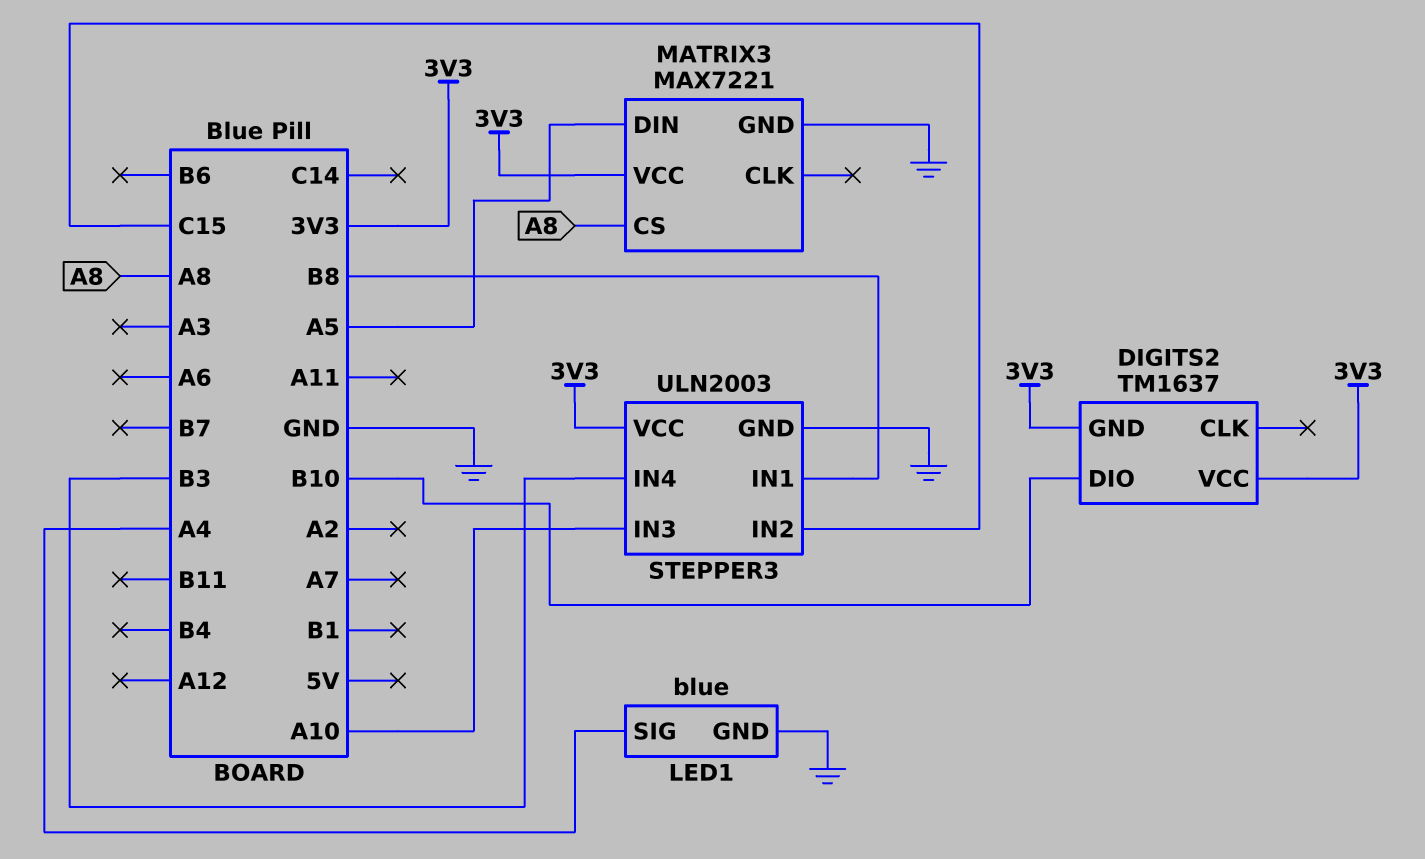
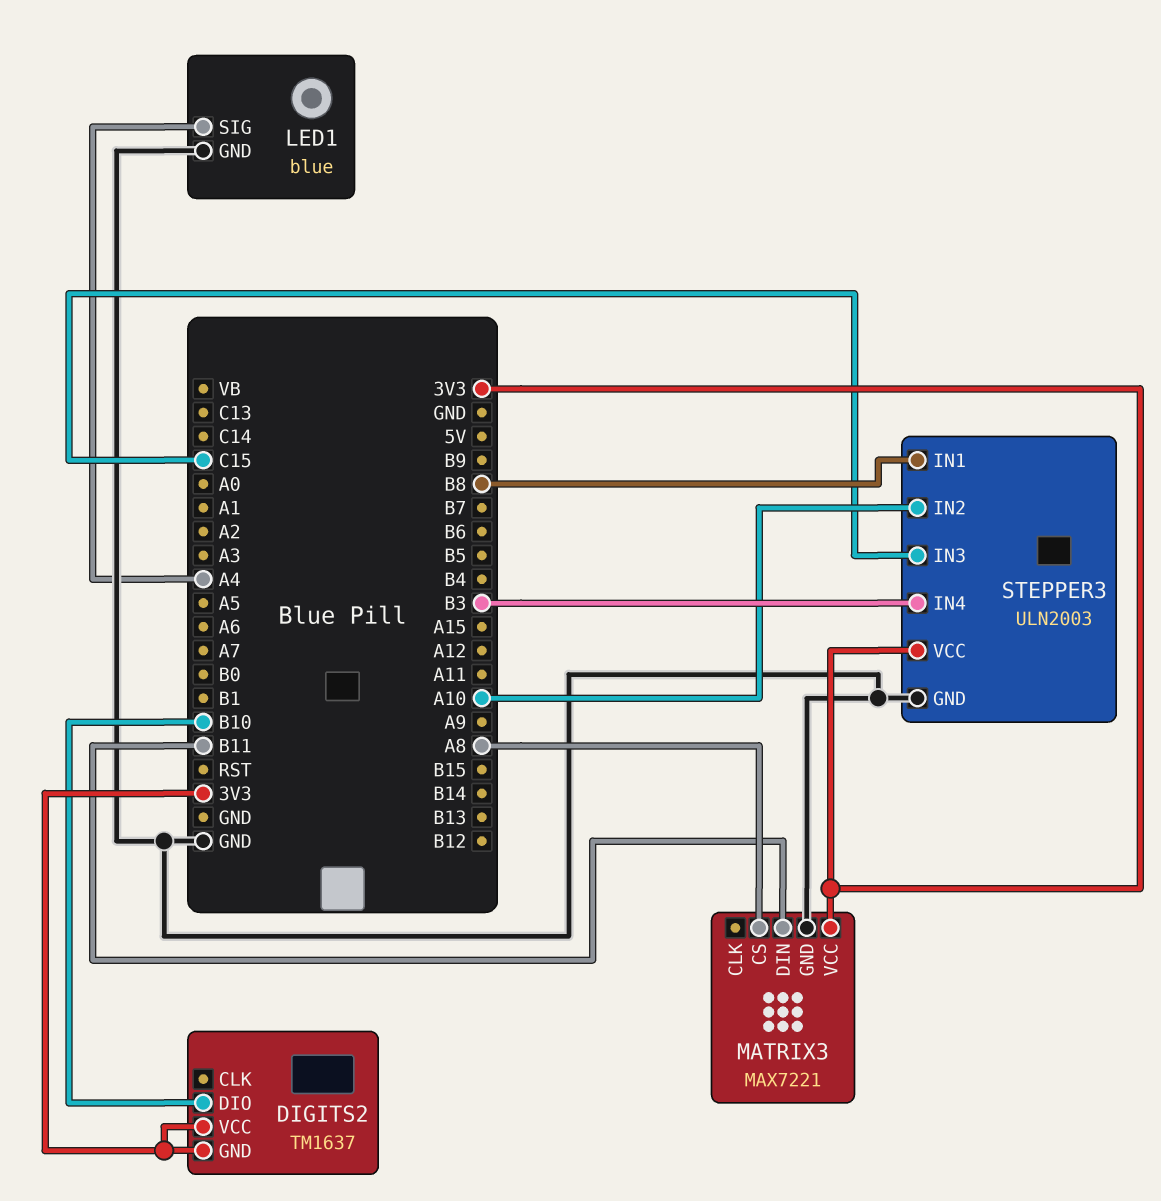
MATRIX3 pin DIN: A5 -> B11
STEPPER3 pin IN2: C15 -> A10
STEPPER3 pin IN3: A10 -> C15

